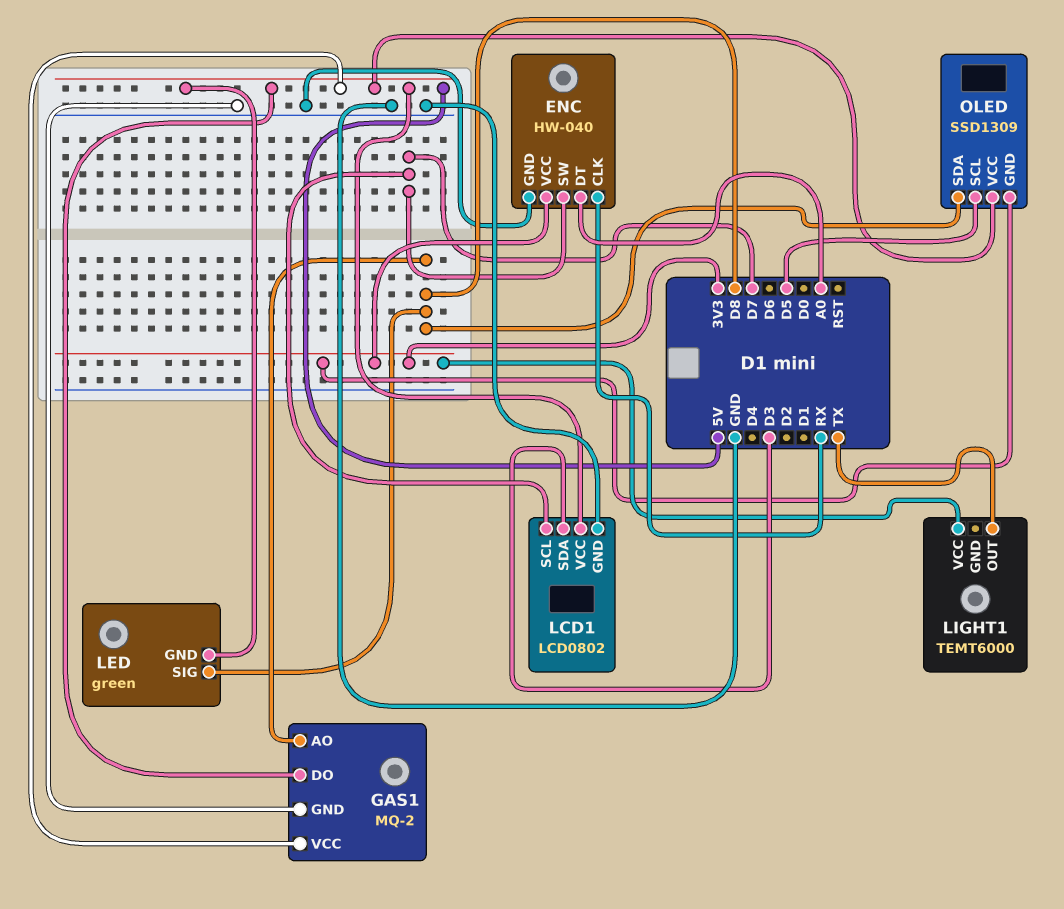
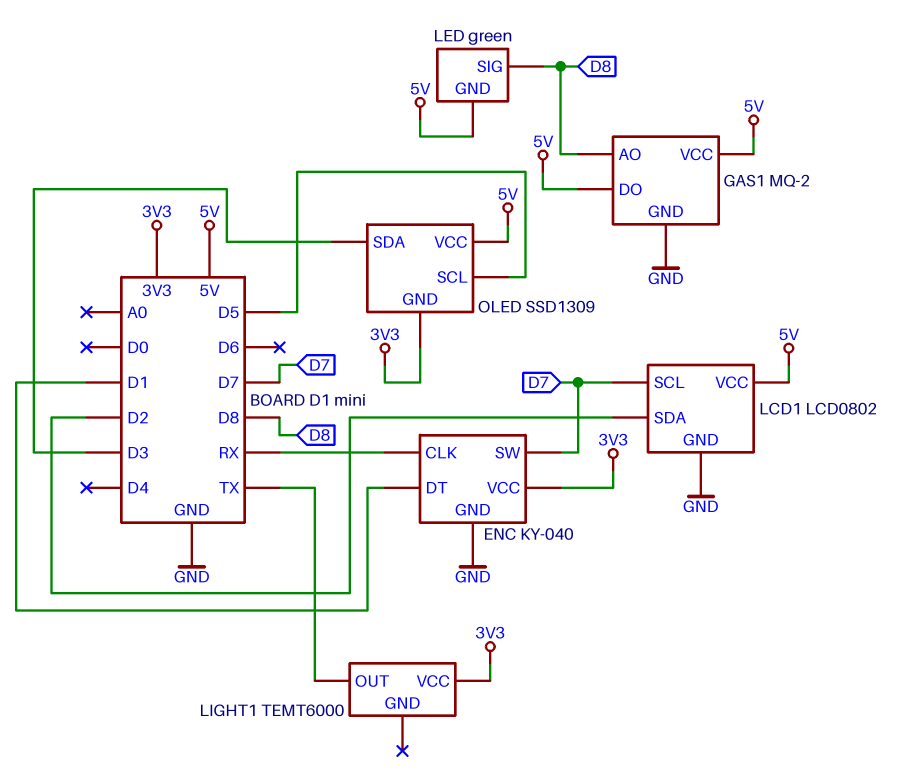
ENC: HW-040 -> KY-040
ENC pin DT: A0 -> D1
LCD1 pin SDA: D3 -> D2
OLED pin SDA: D8 -> D3

